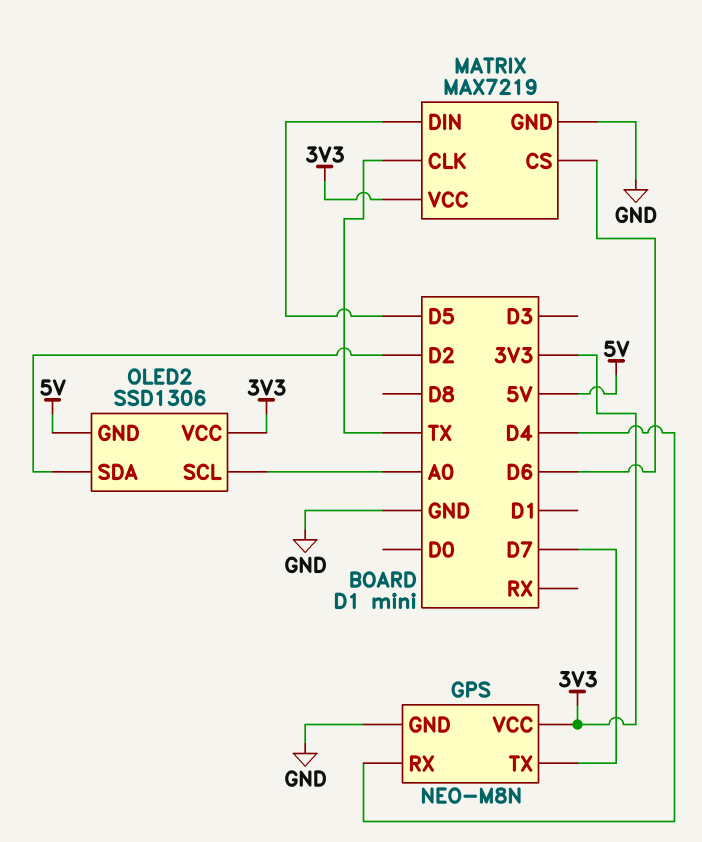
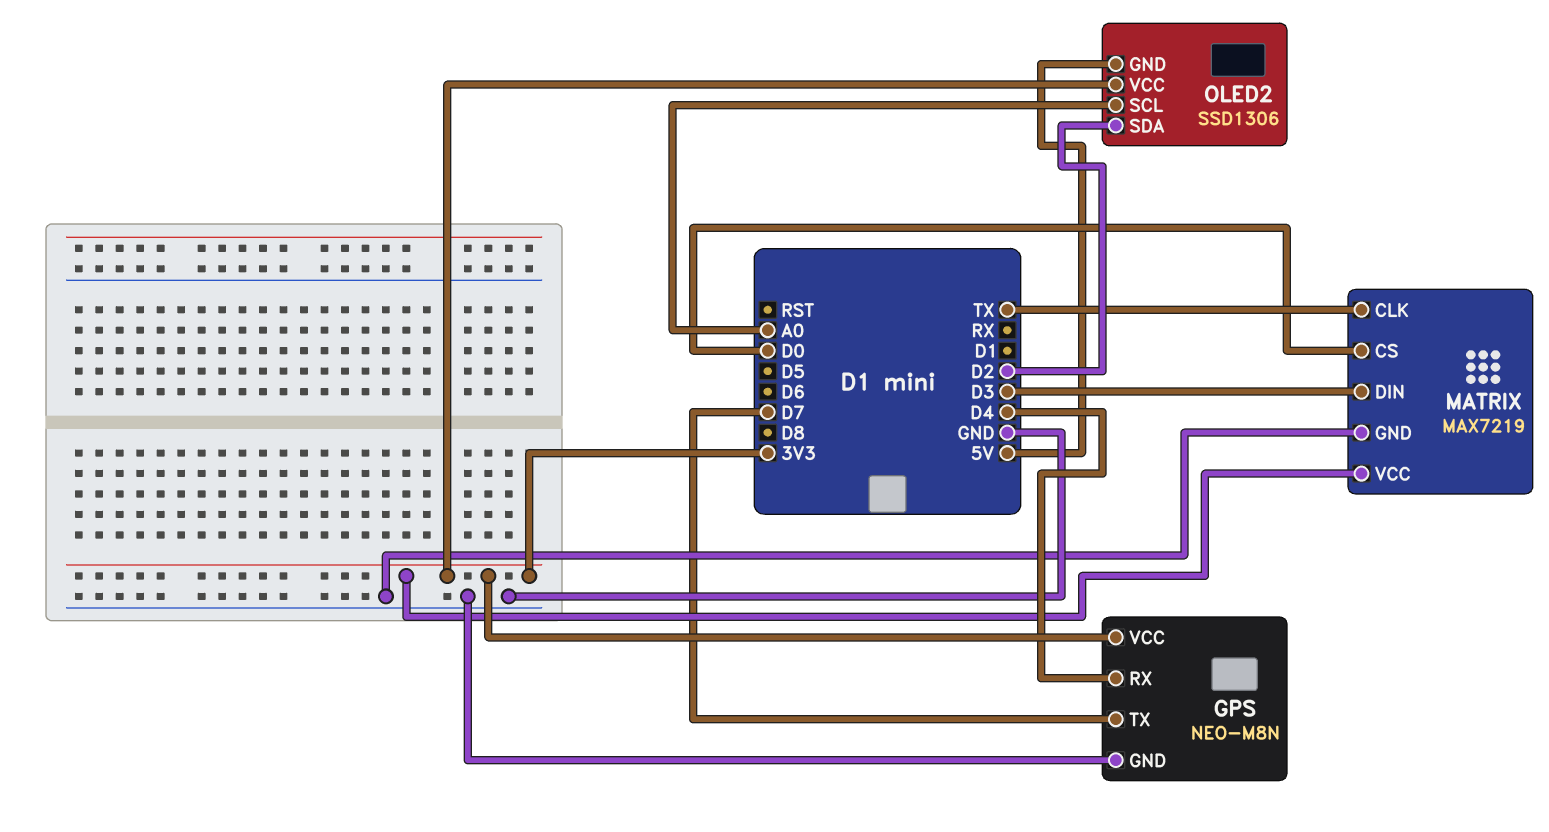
MATRIX pin CS: D6 -> D0
MATRIX pin DIN: D5 -> D3

